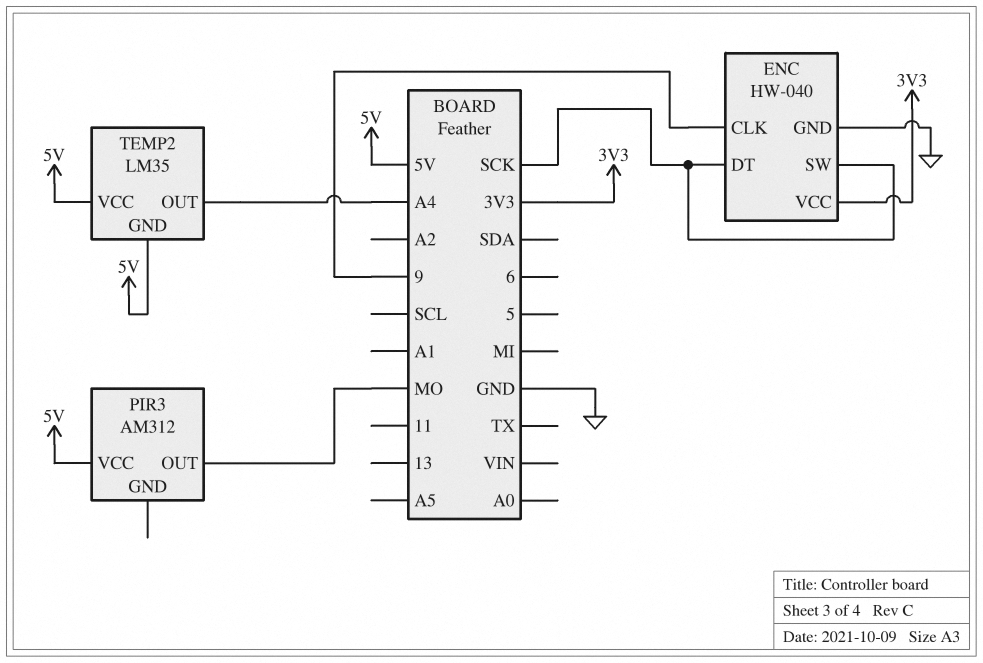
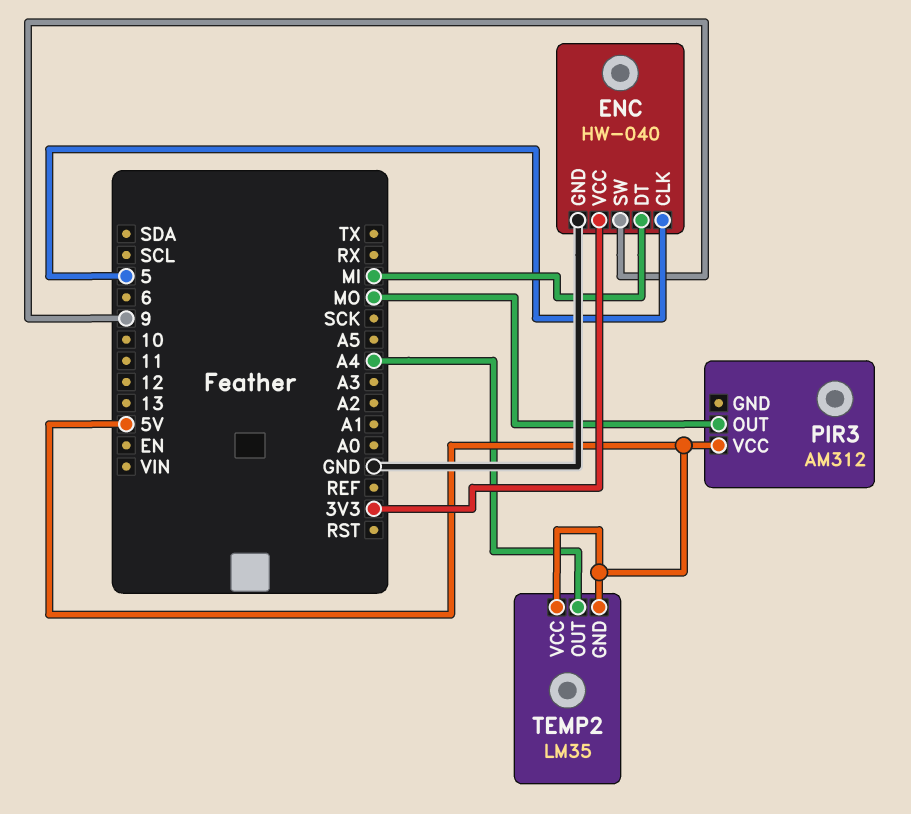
ENC pin CLK: 9 -> 5
ENC pin DT: SCK -> MI
ENC pin SW: SCK -> 9

